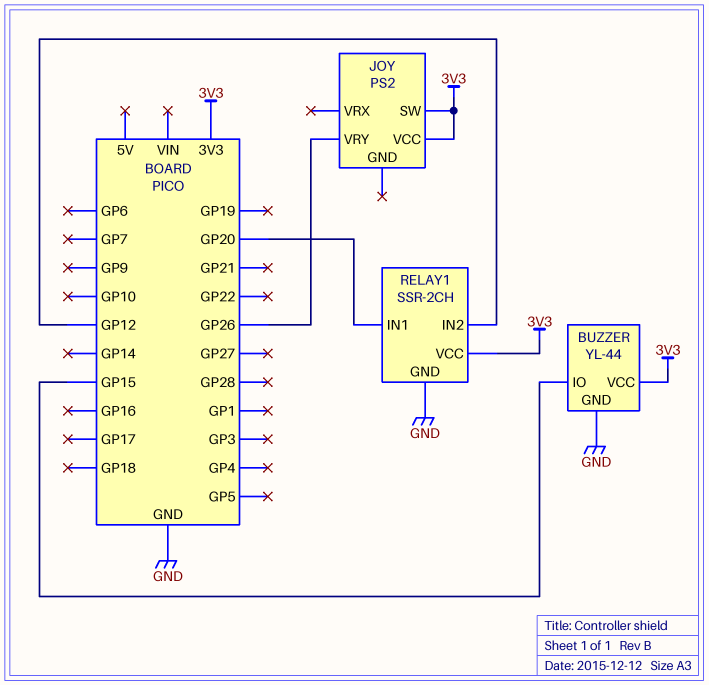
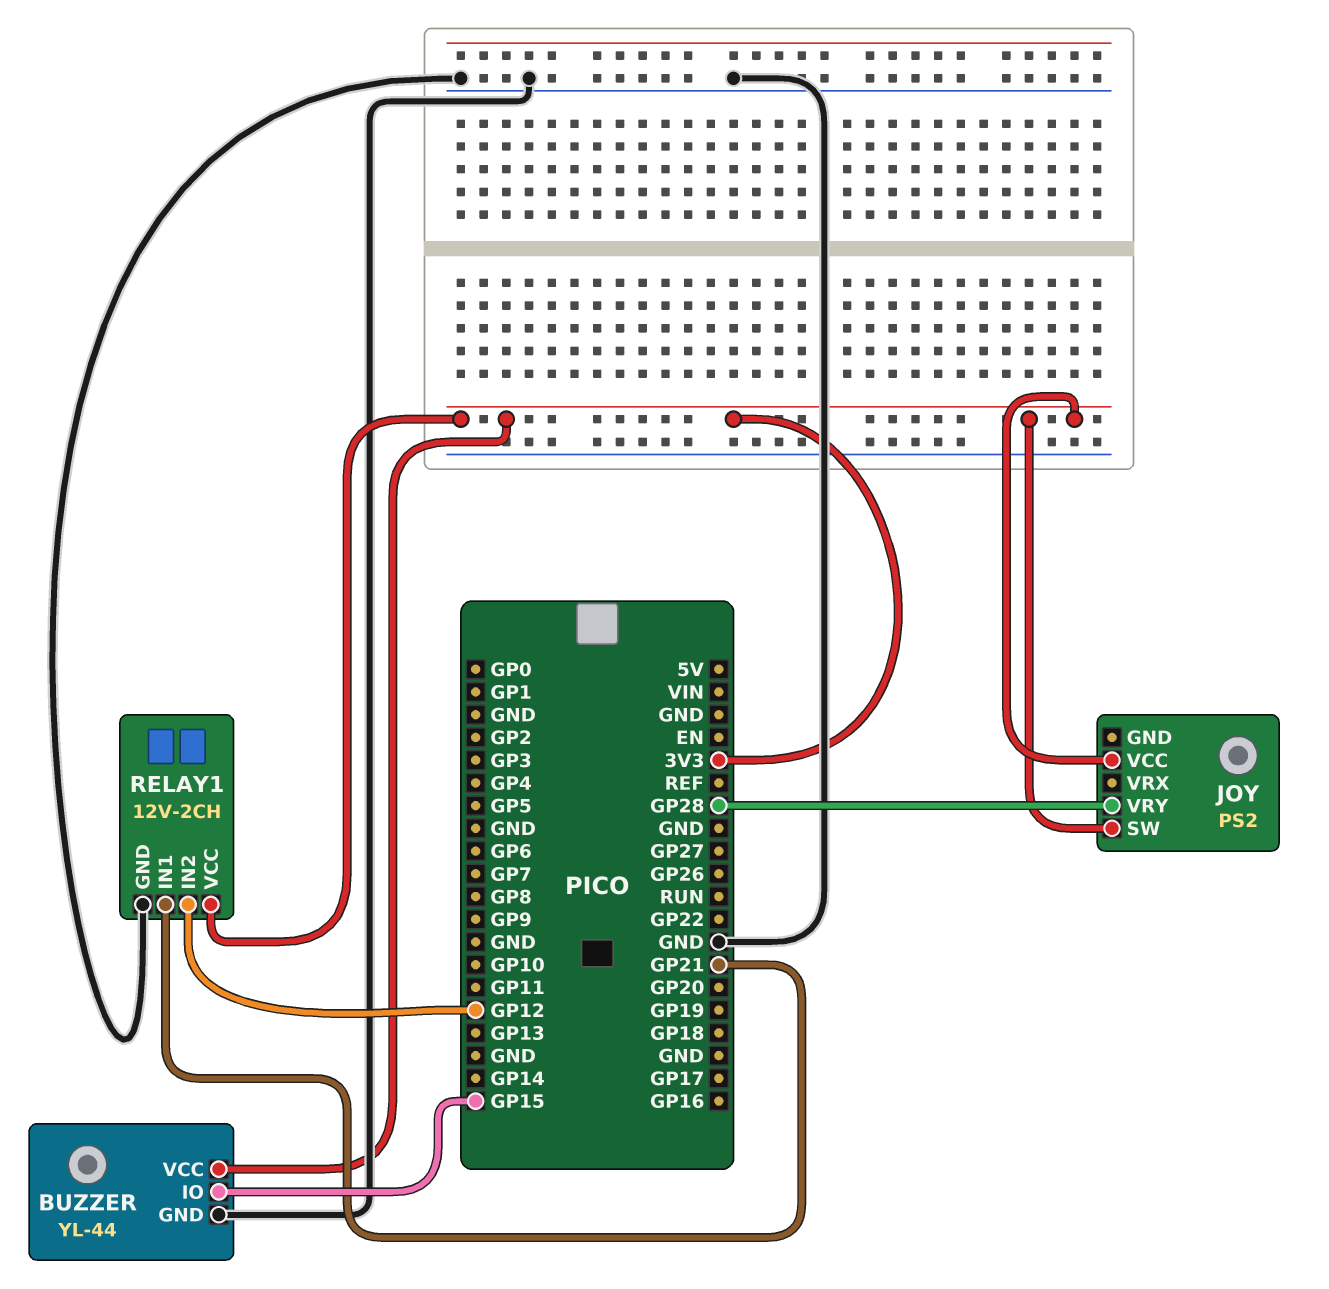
JOY pin VRY: GP26 -> GP28
RELAY1: SSR-2CH -> 12V-2CH
RELAY1 pin IN1: GP20 -> GP21

